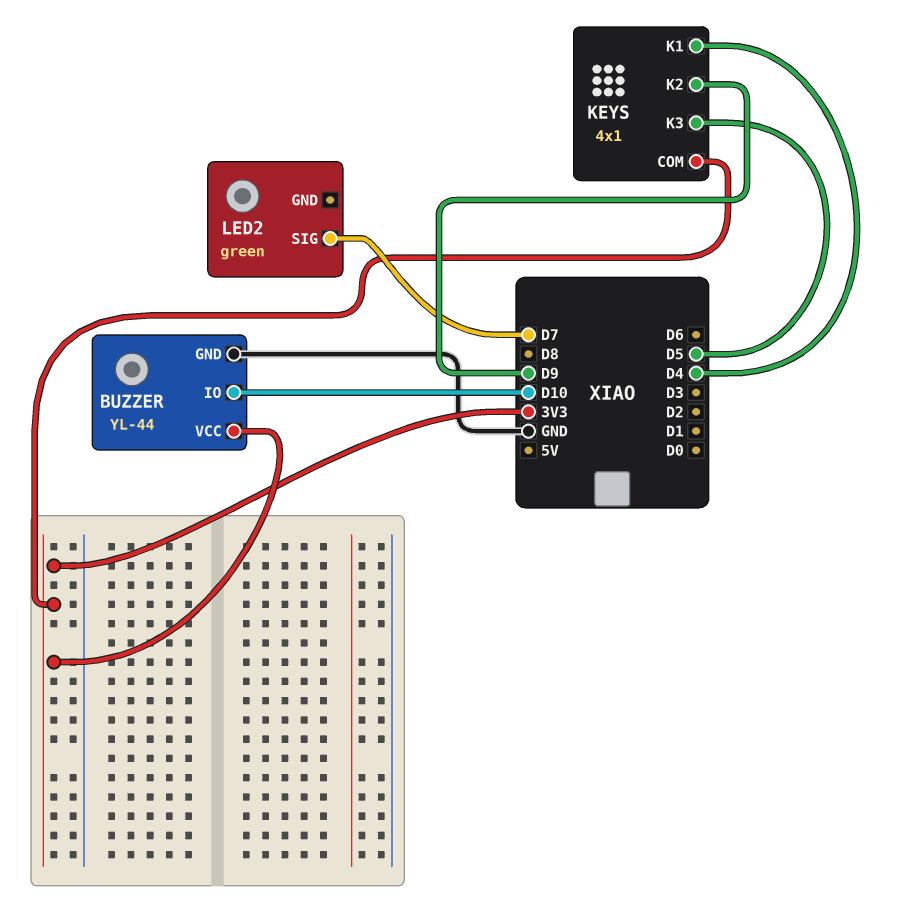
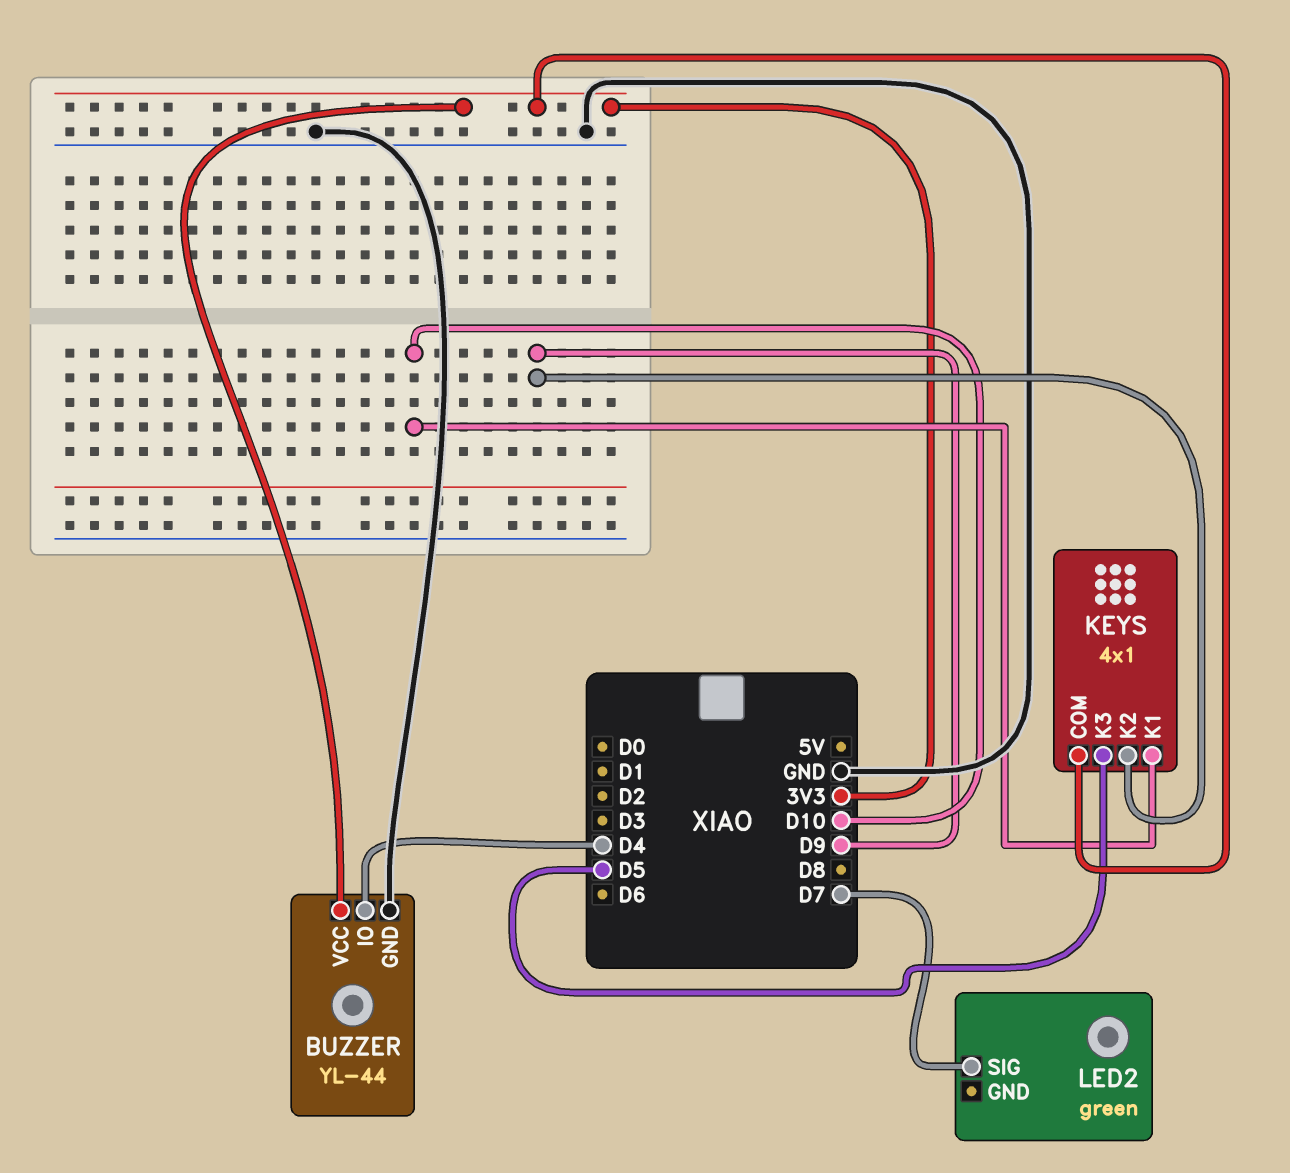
BUZZER pin IO: D10 -> D4
KEYS pin K1: D4 -> D10

